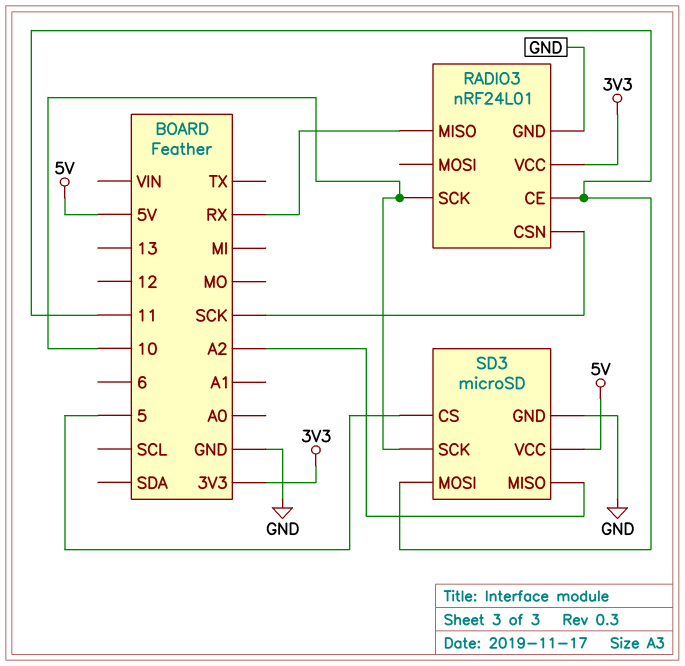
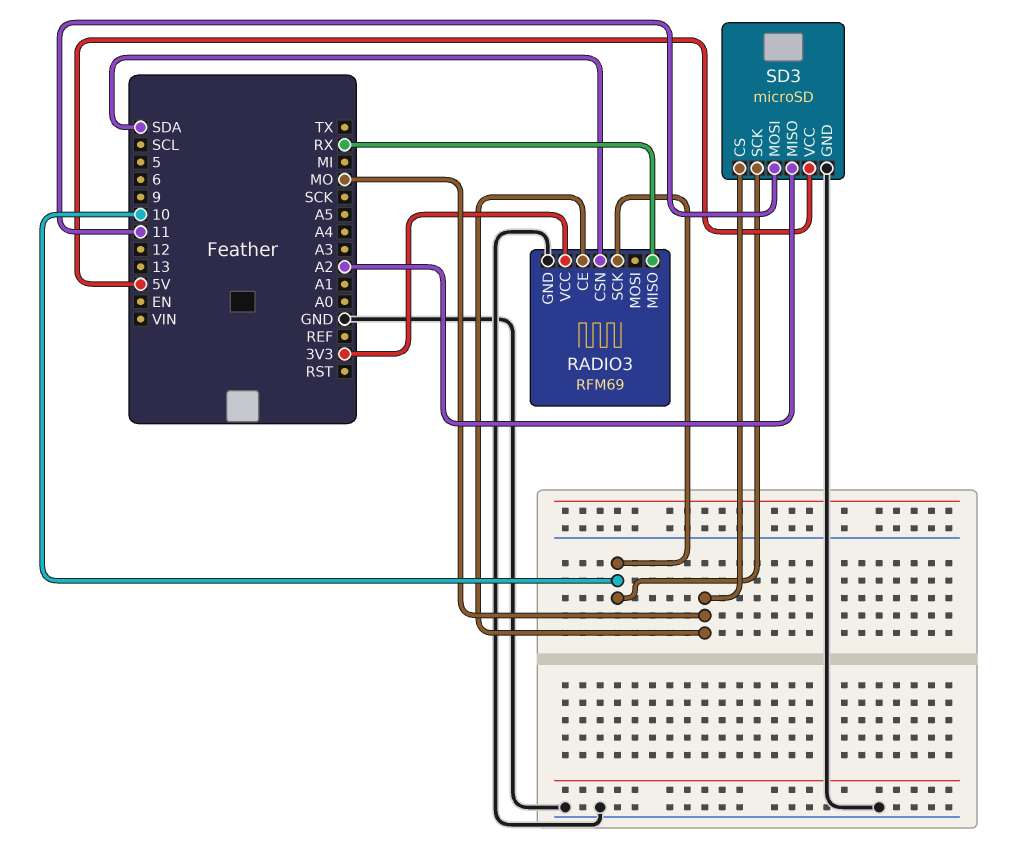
RADIO3: nRF24L01 -> RFM69
RADIO3 pin CE: 11 -> MO
RADIO3 pin CSN: SCK -> SDA
SD3 pin CS: 5 -> MO

